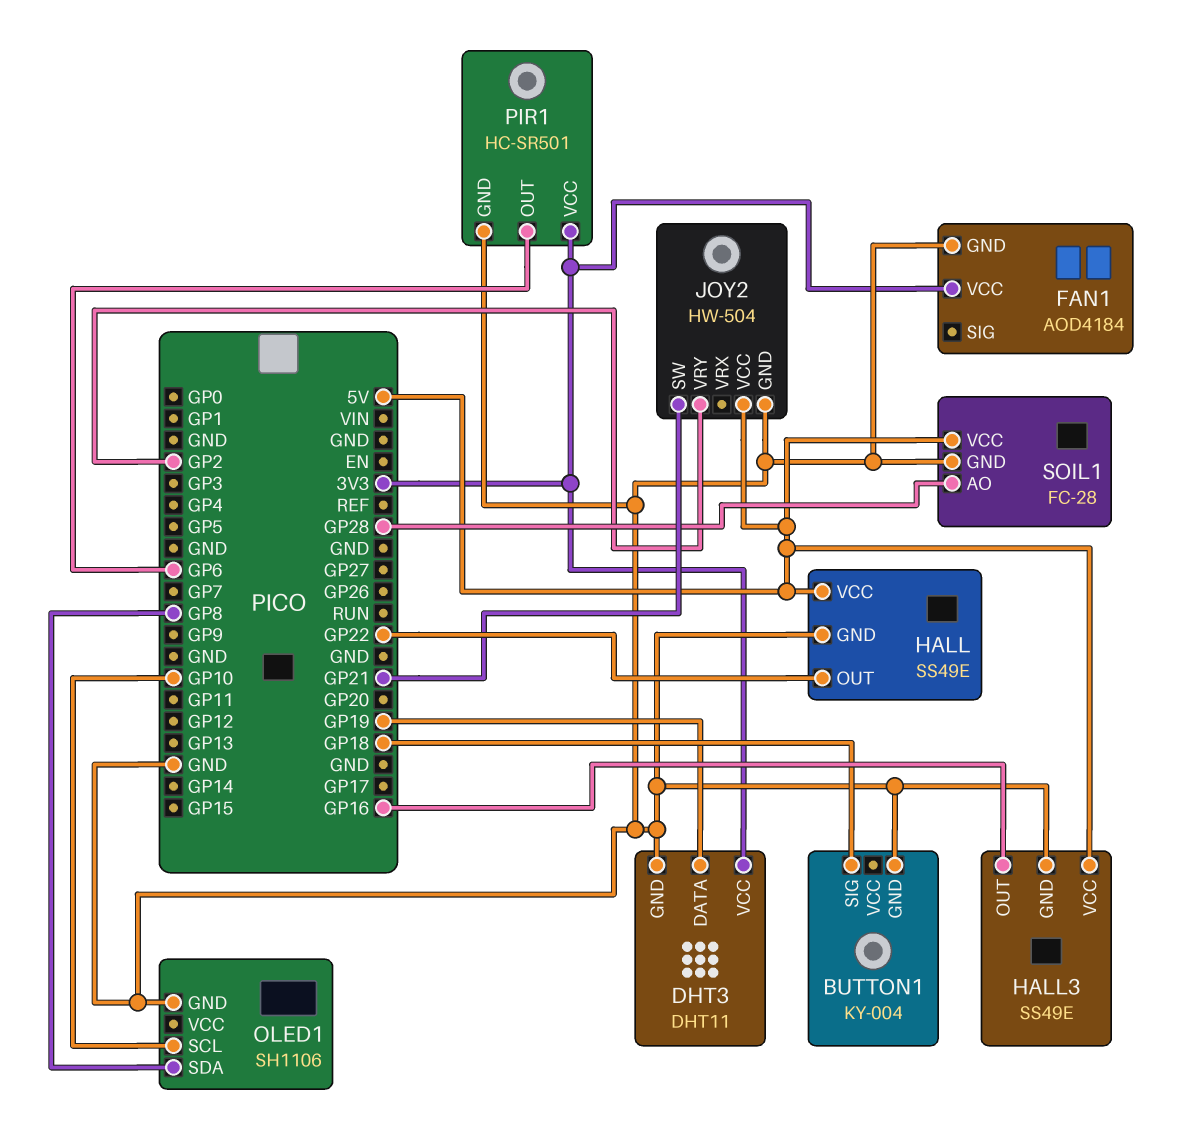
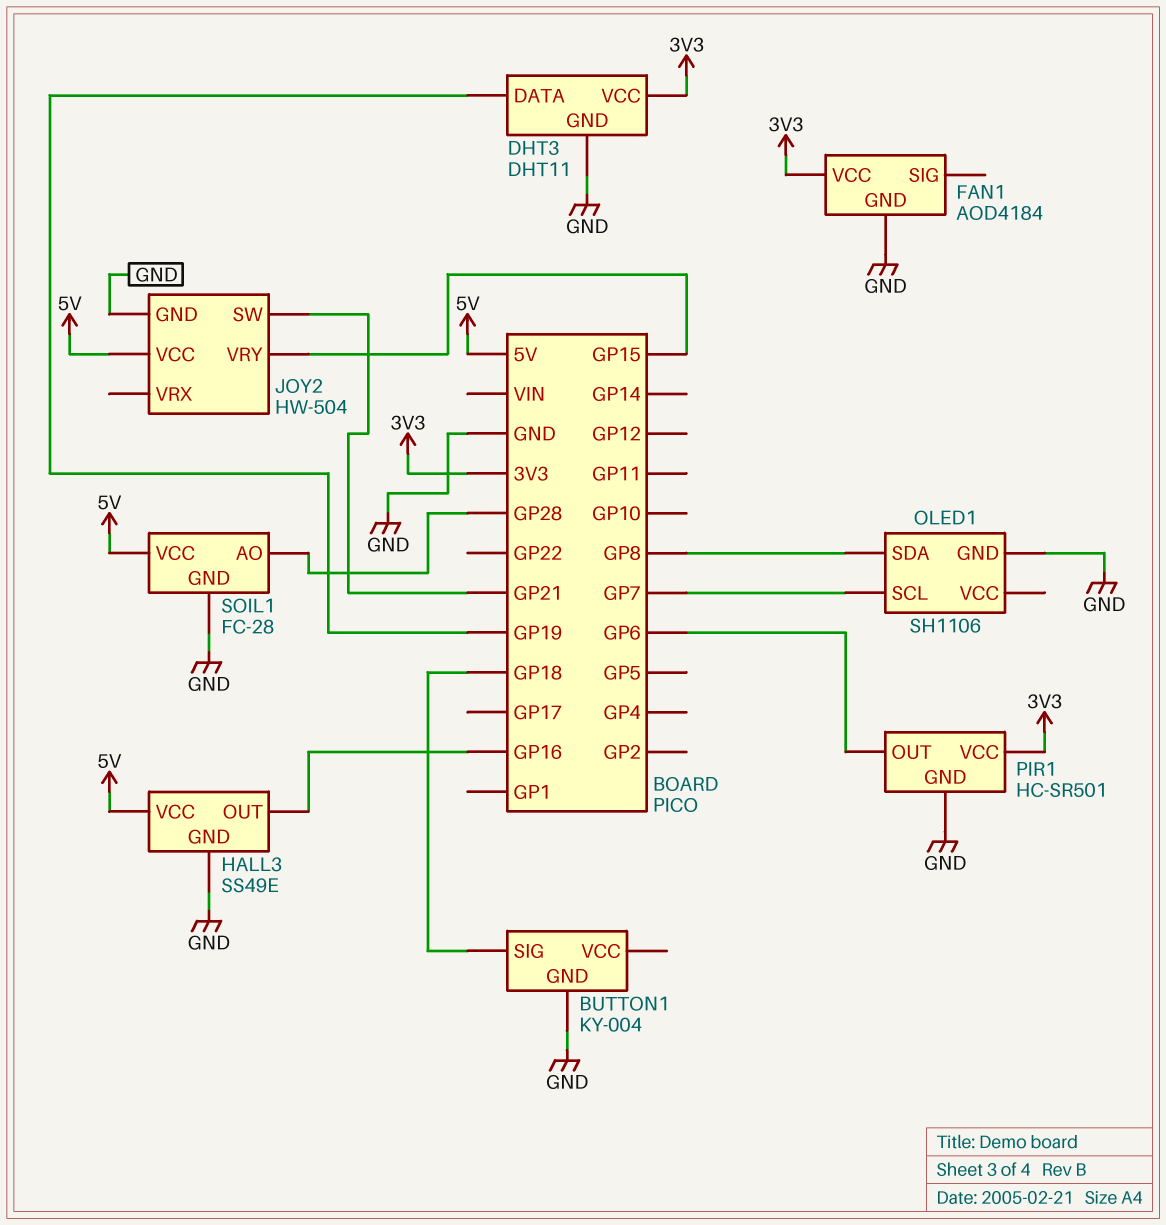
HALL: SS49E -> none
HALL pin GND: GND -> none
HALL pin OUT: GP22 -> none
HALL pin VCC: 5V -> none
JOY2 pin VRY: GP2 -> GP15
OLED1 pin SCL: GP10 -> GP7

